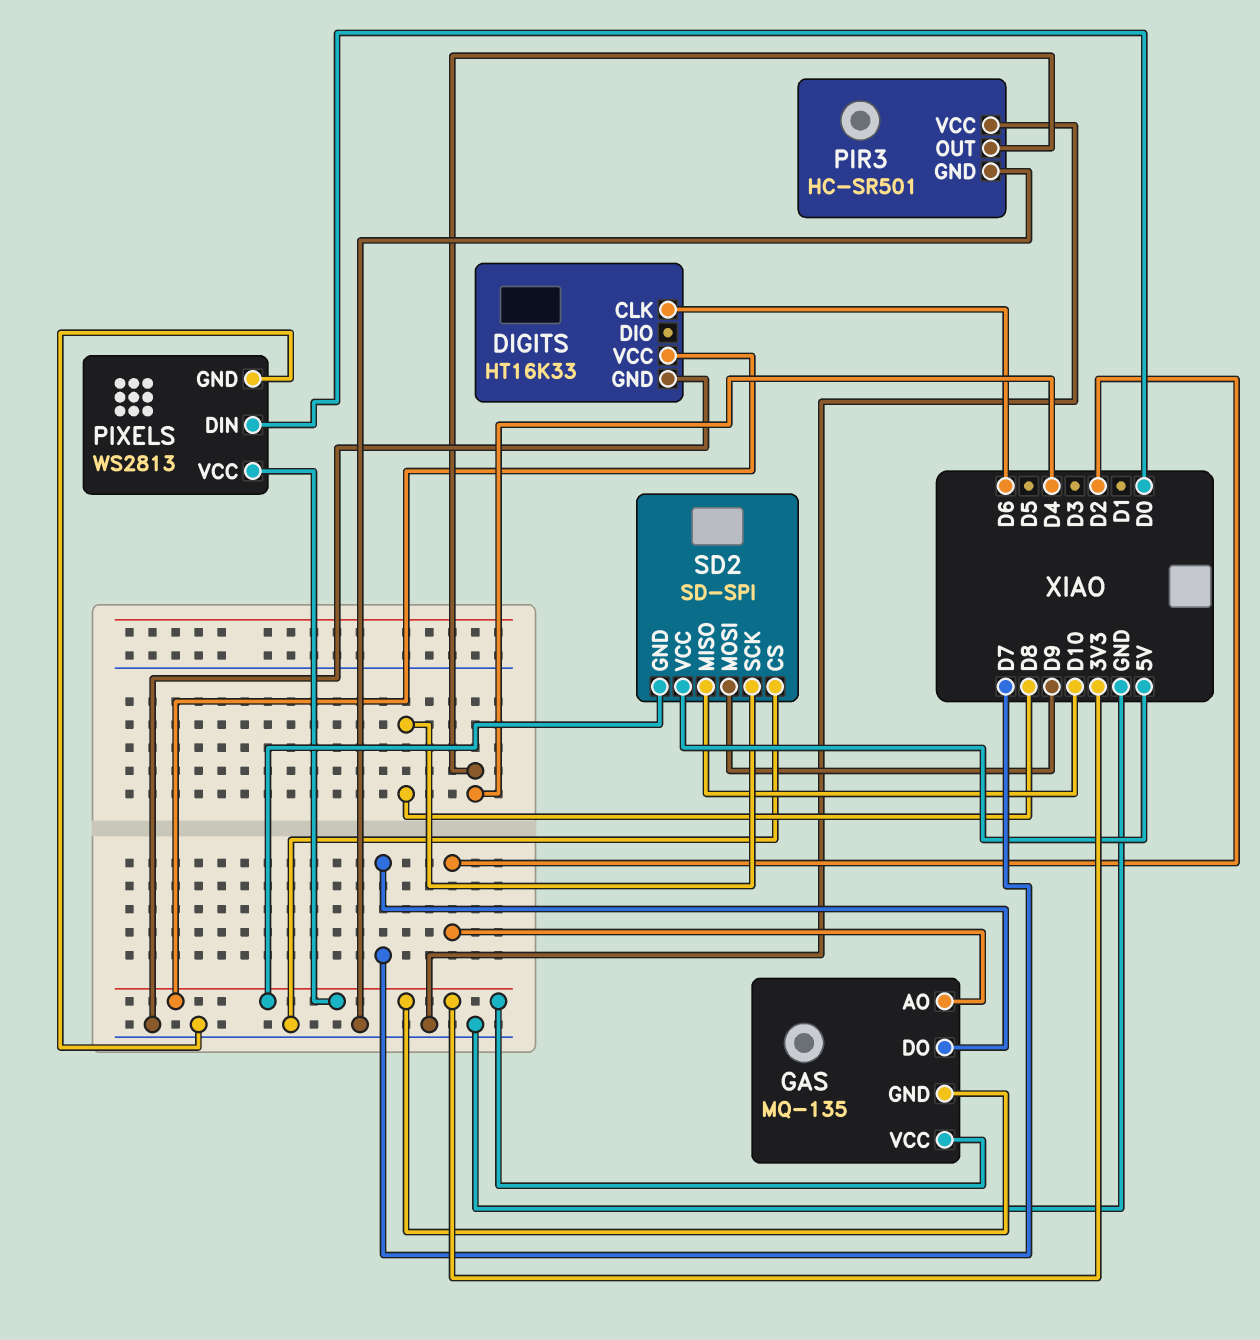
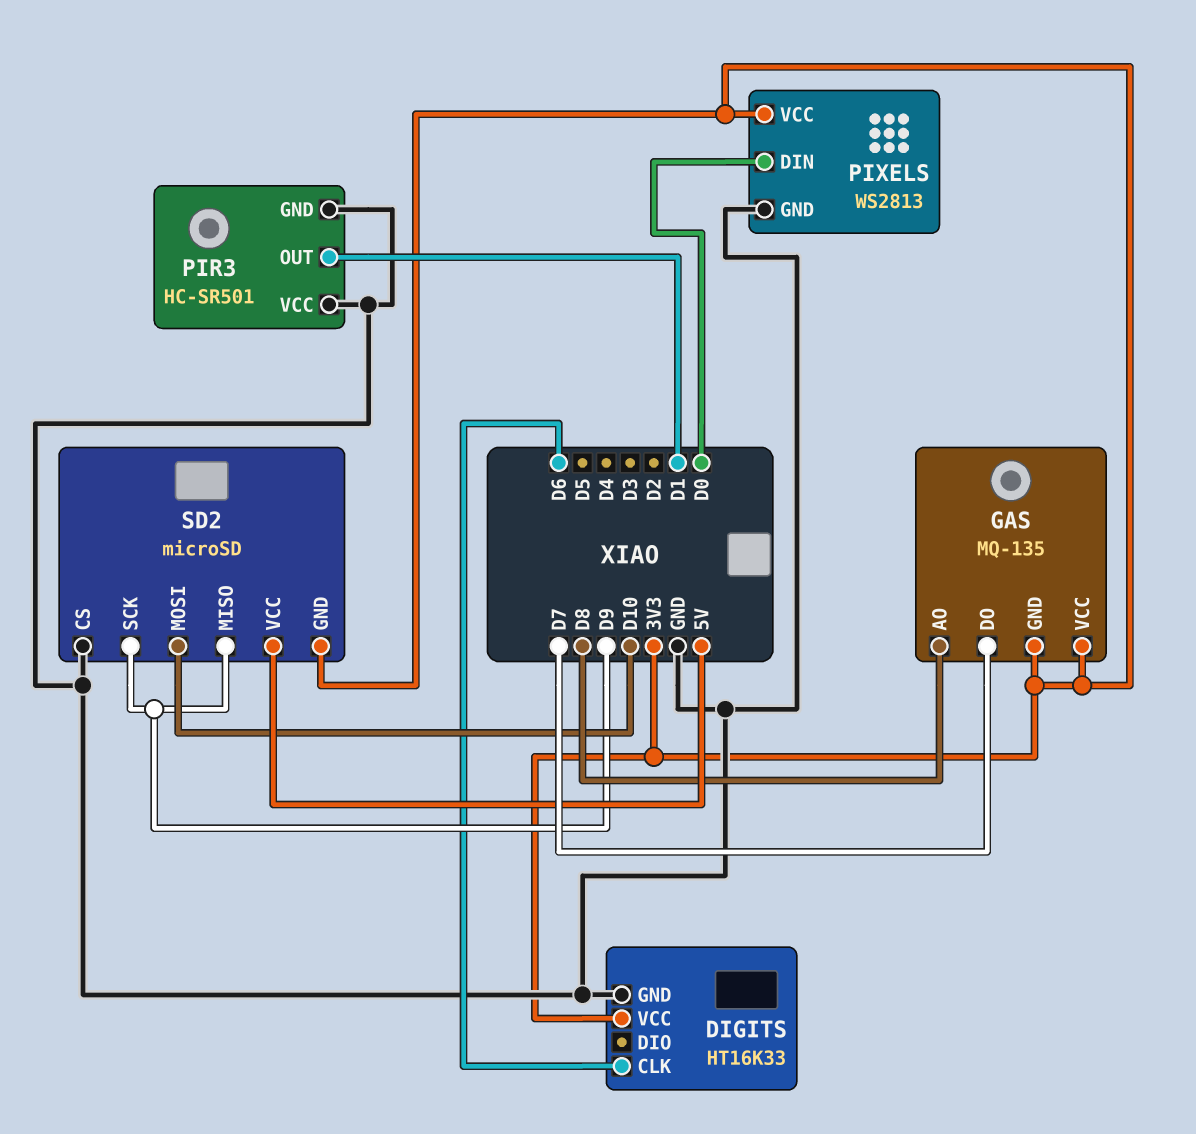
GAS pin AO: D2 -> D8
PIR3 pin OUT: D4 -> D1
SD2: SD-SPI -> microSD
SD2 pin MISO: D10 -> D9
SD2 pin MOSI: D9 -> D10
SD2 pin SCK: D8 -> D9

